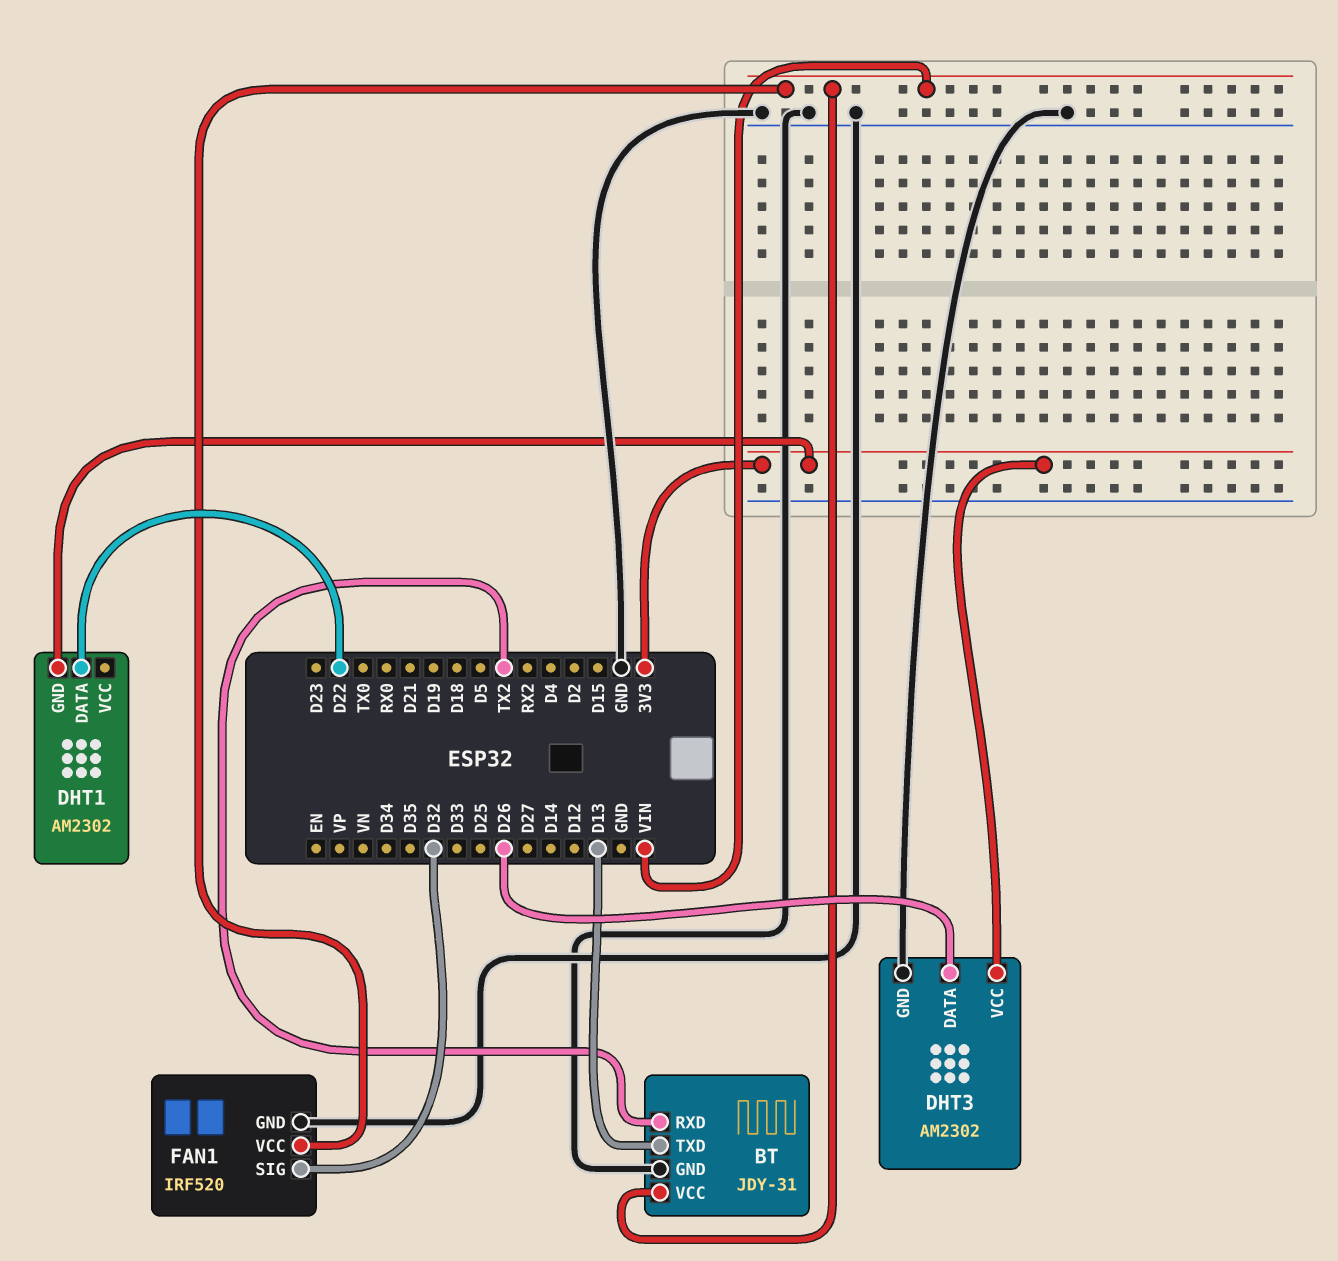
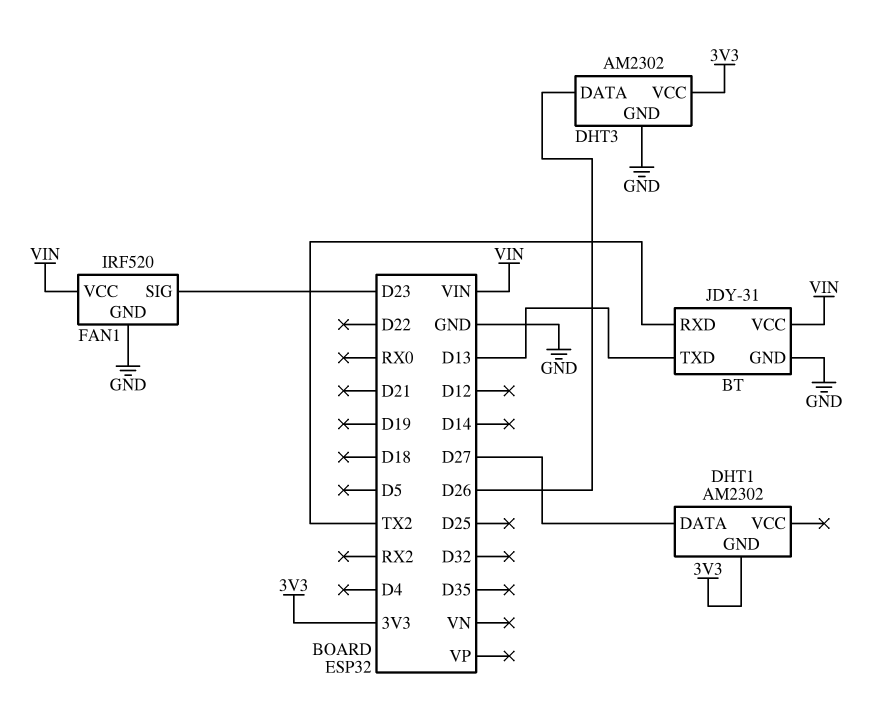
DHT1 pin DATA: D22 -> D27
FAN1 pin SIG: D32 -> D23

